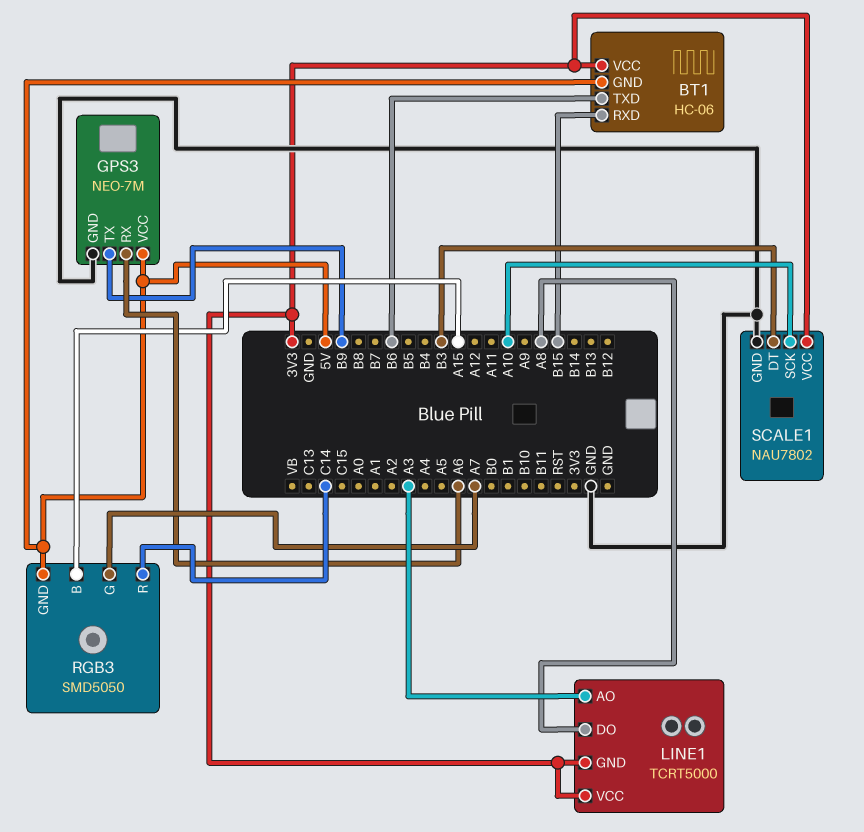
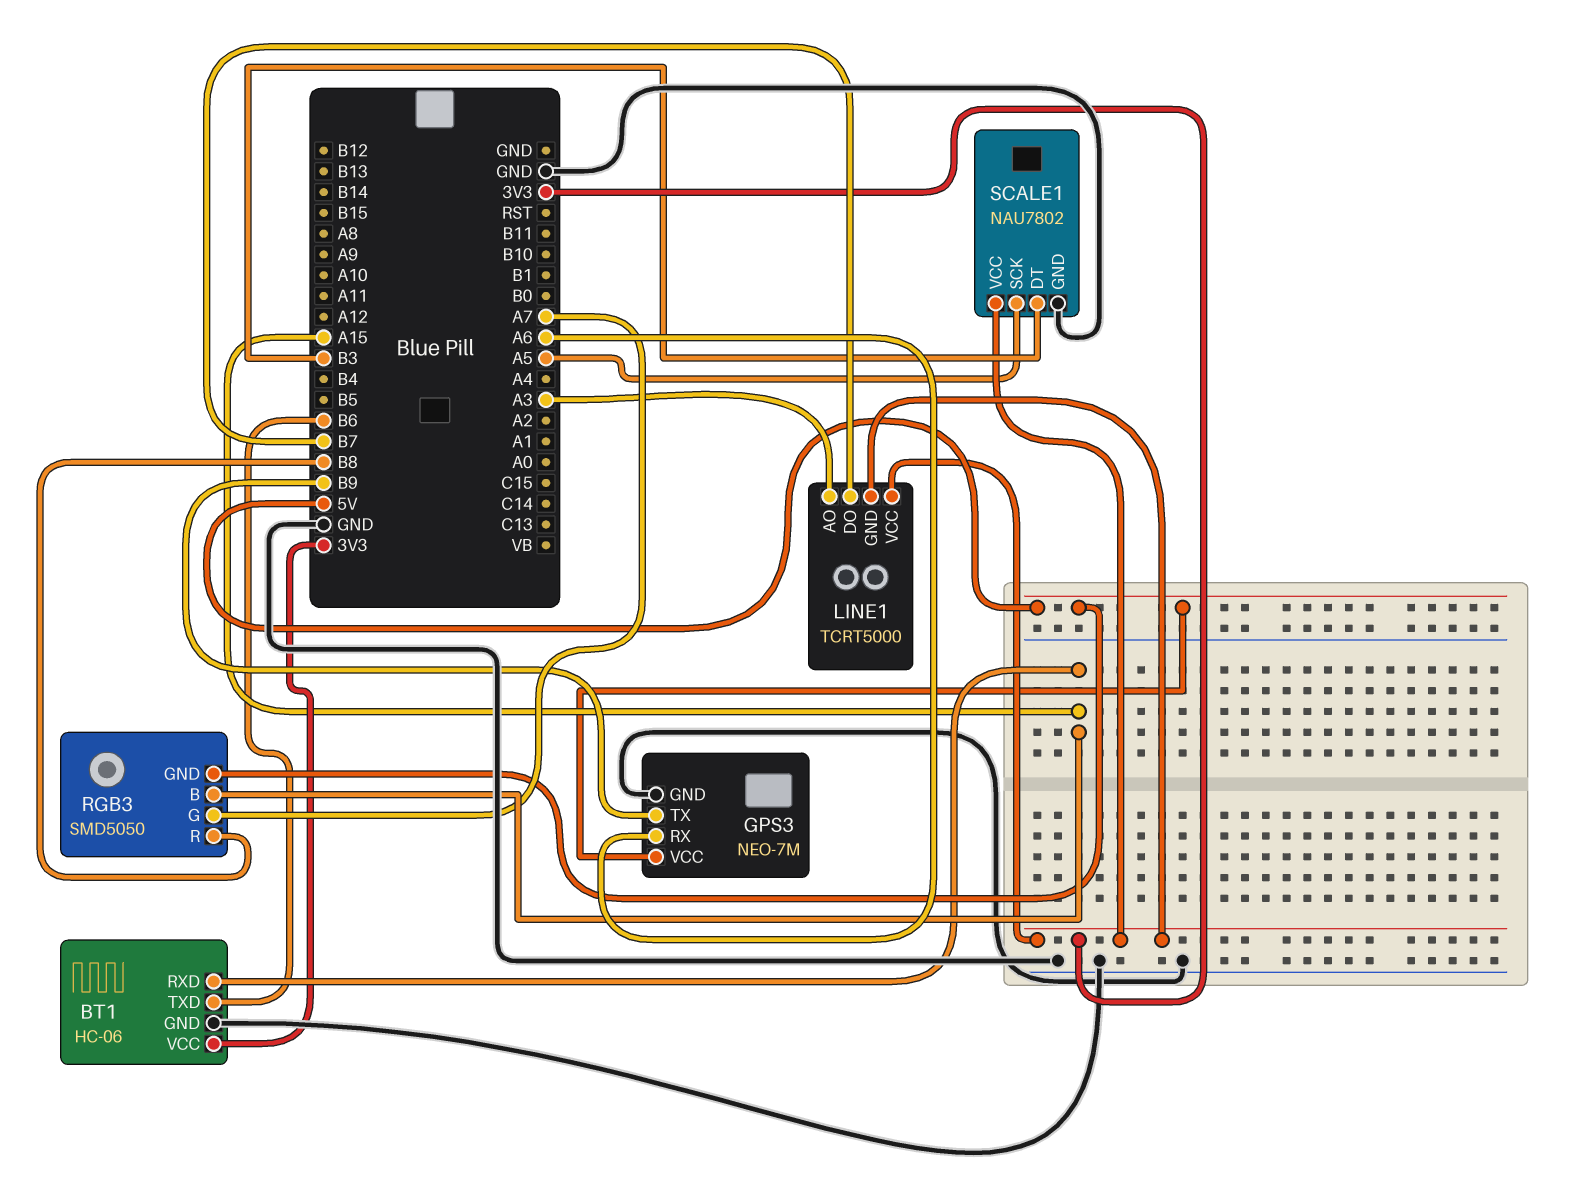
BT1 pin GND: 5V -> GND
BT1 pin RXD: B15 -> A15
LINE1 pin DO: A8 -> B7
RGB3 pin R: C14 -> B8
SCALE1 pin SCK: A10 -> A5

